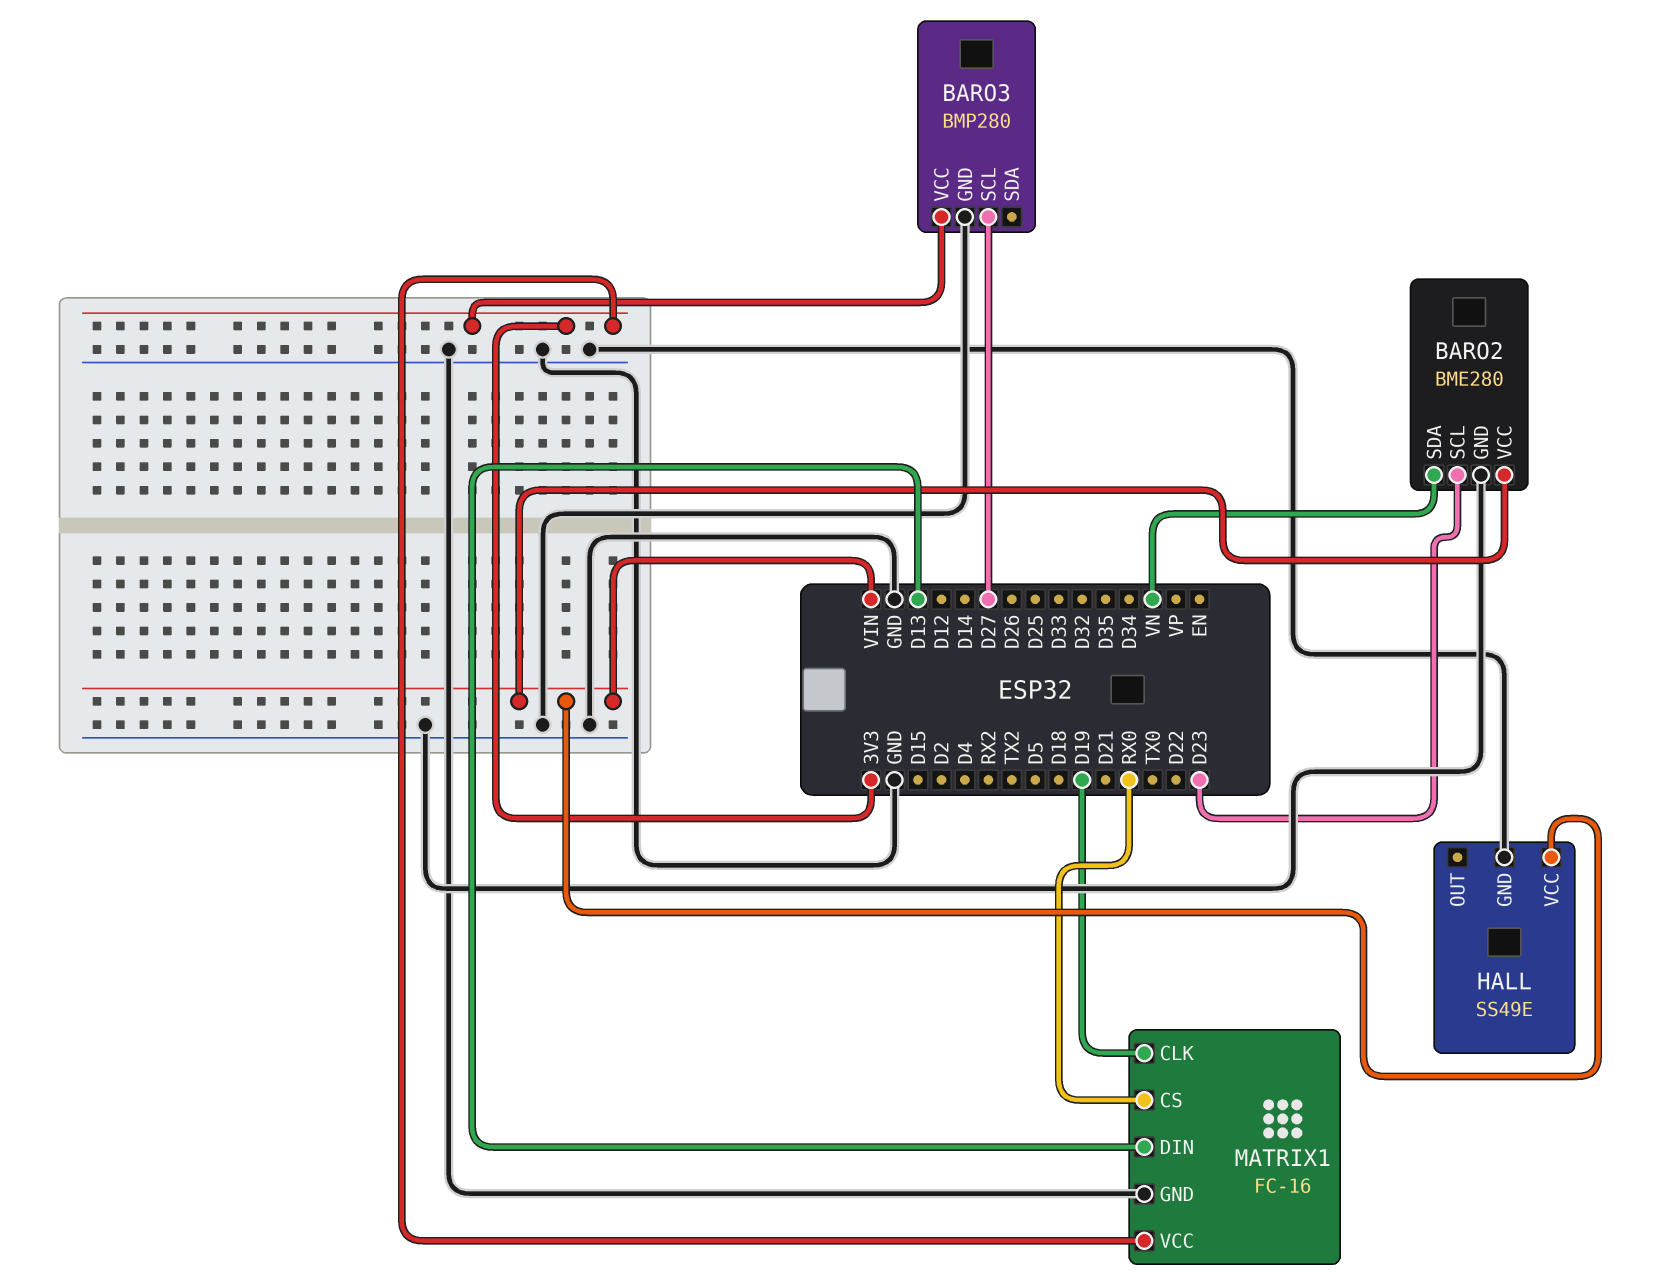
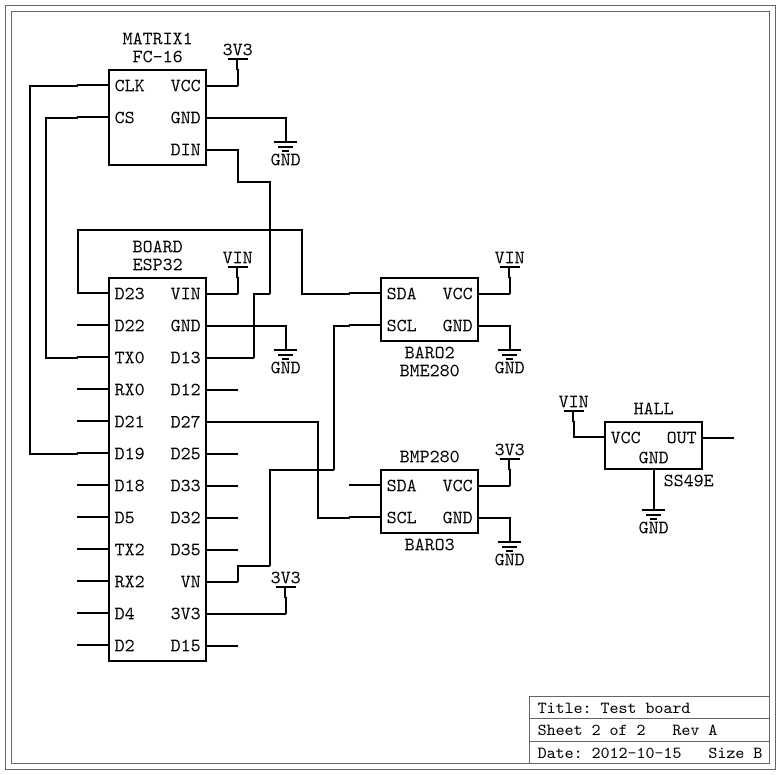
BARO2 pin SCL: D23 -> VN
BARO2 pin SDA: VN -> D23
MATRIX1 pin CS: RX0 -> TX0

